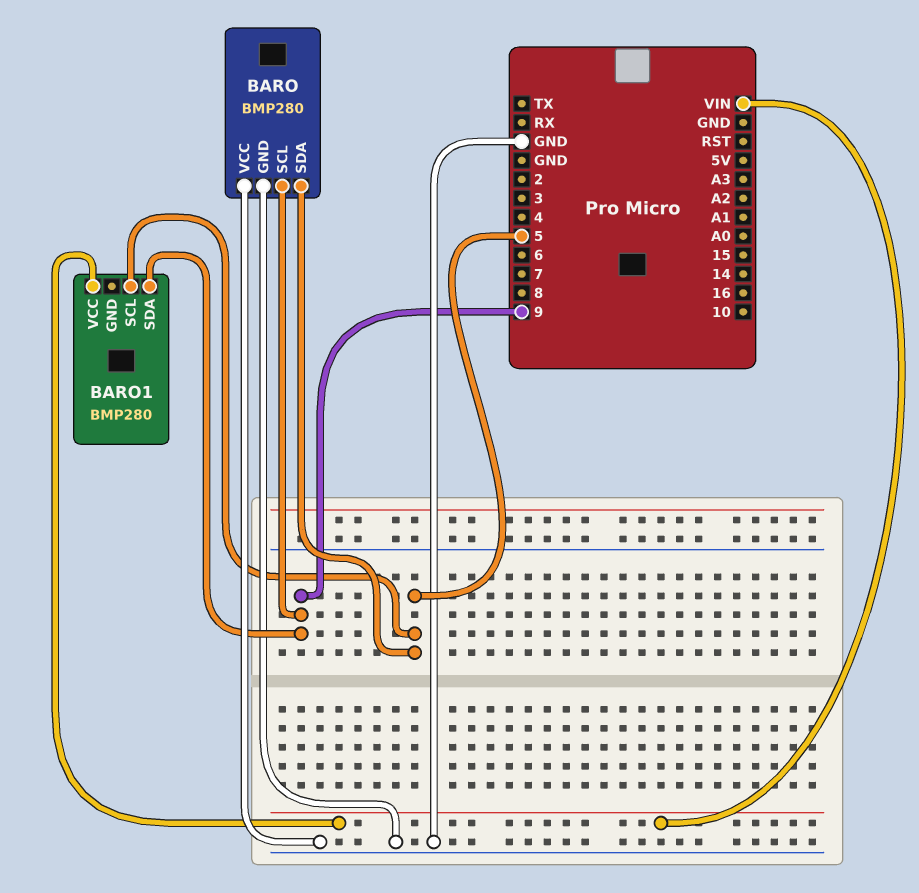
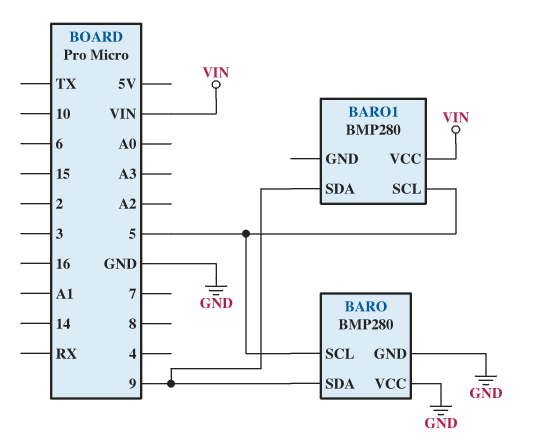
BARO pin SCL: 9 -> 5
BARO pin SDA: 5 -> 9

